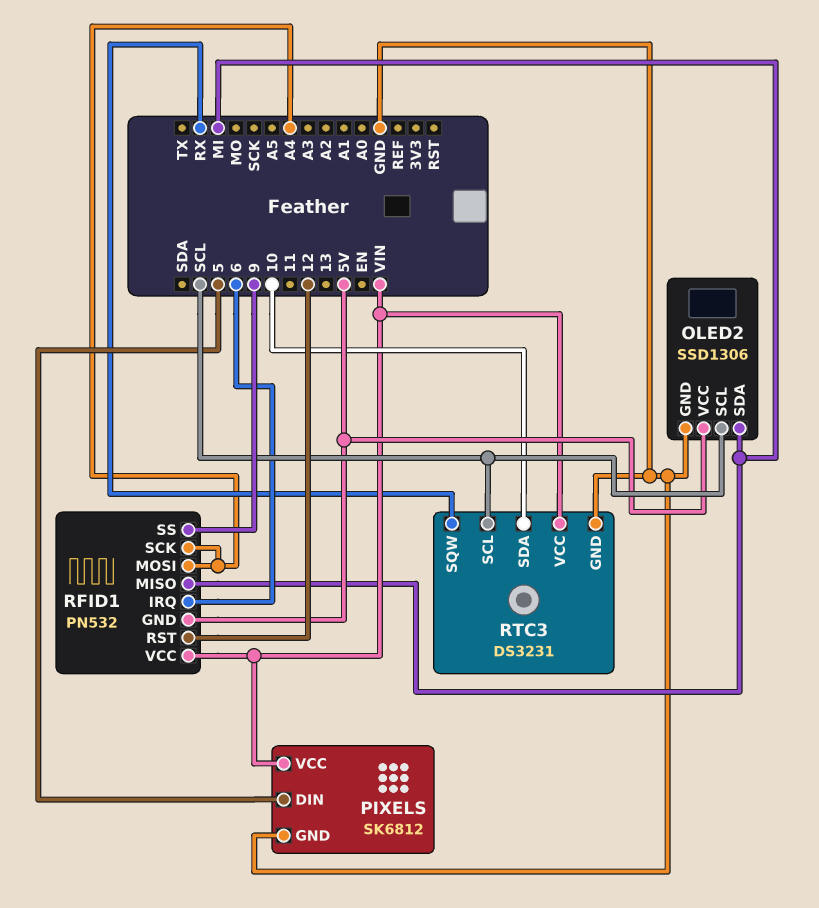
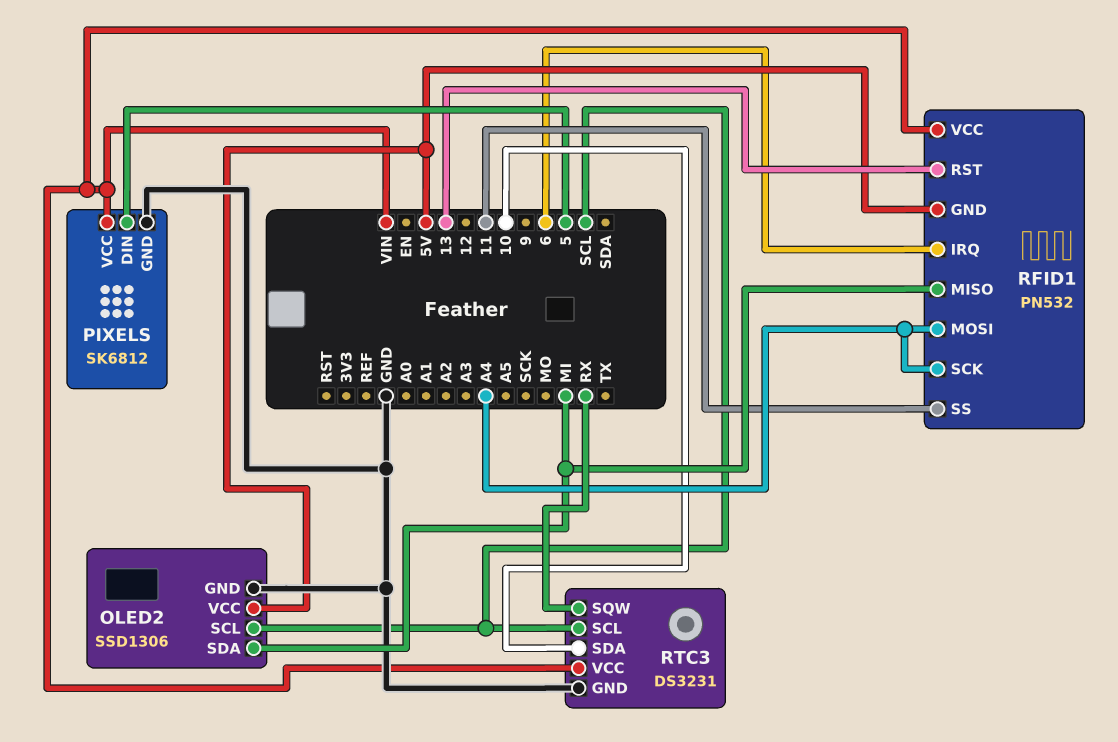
RFID1 pin RST: 12 -> 13
RFID1 pin SS: 9 -> 11

